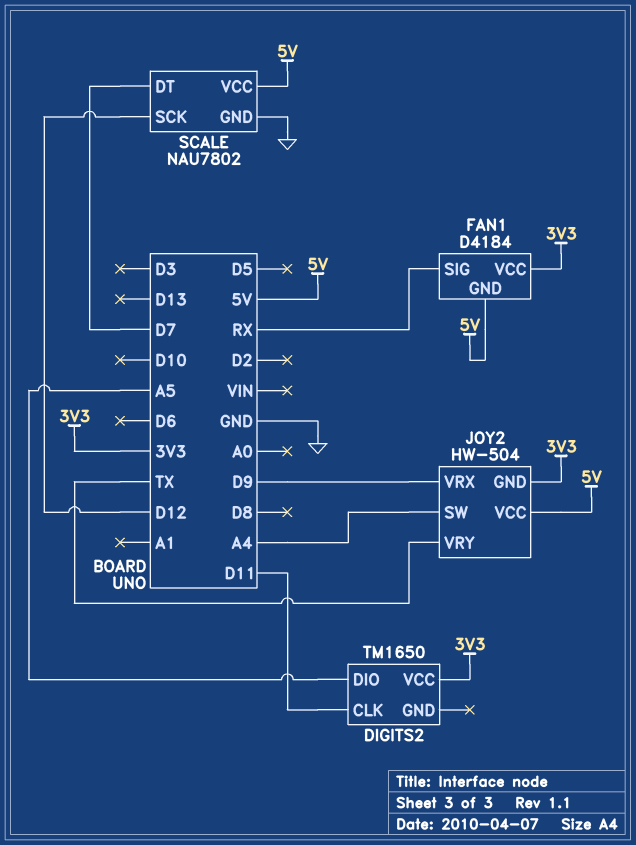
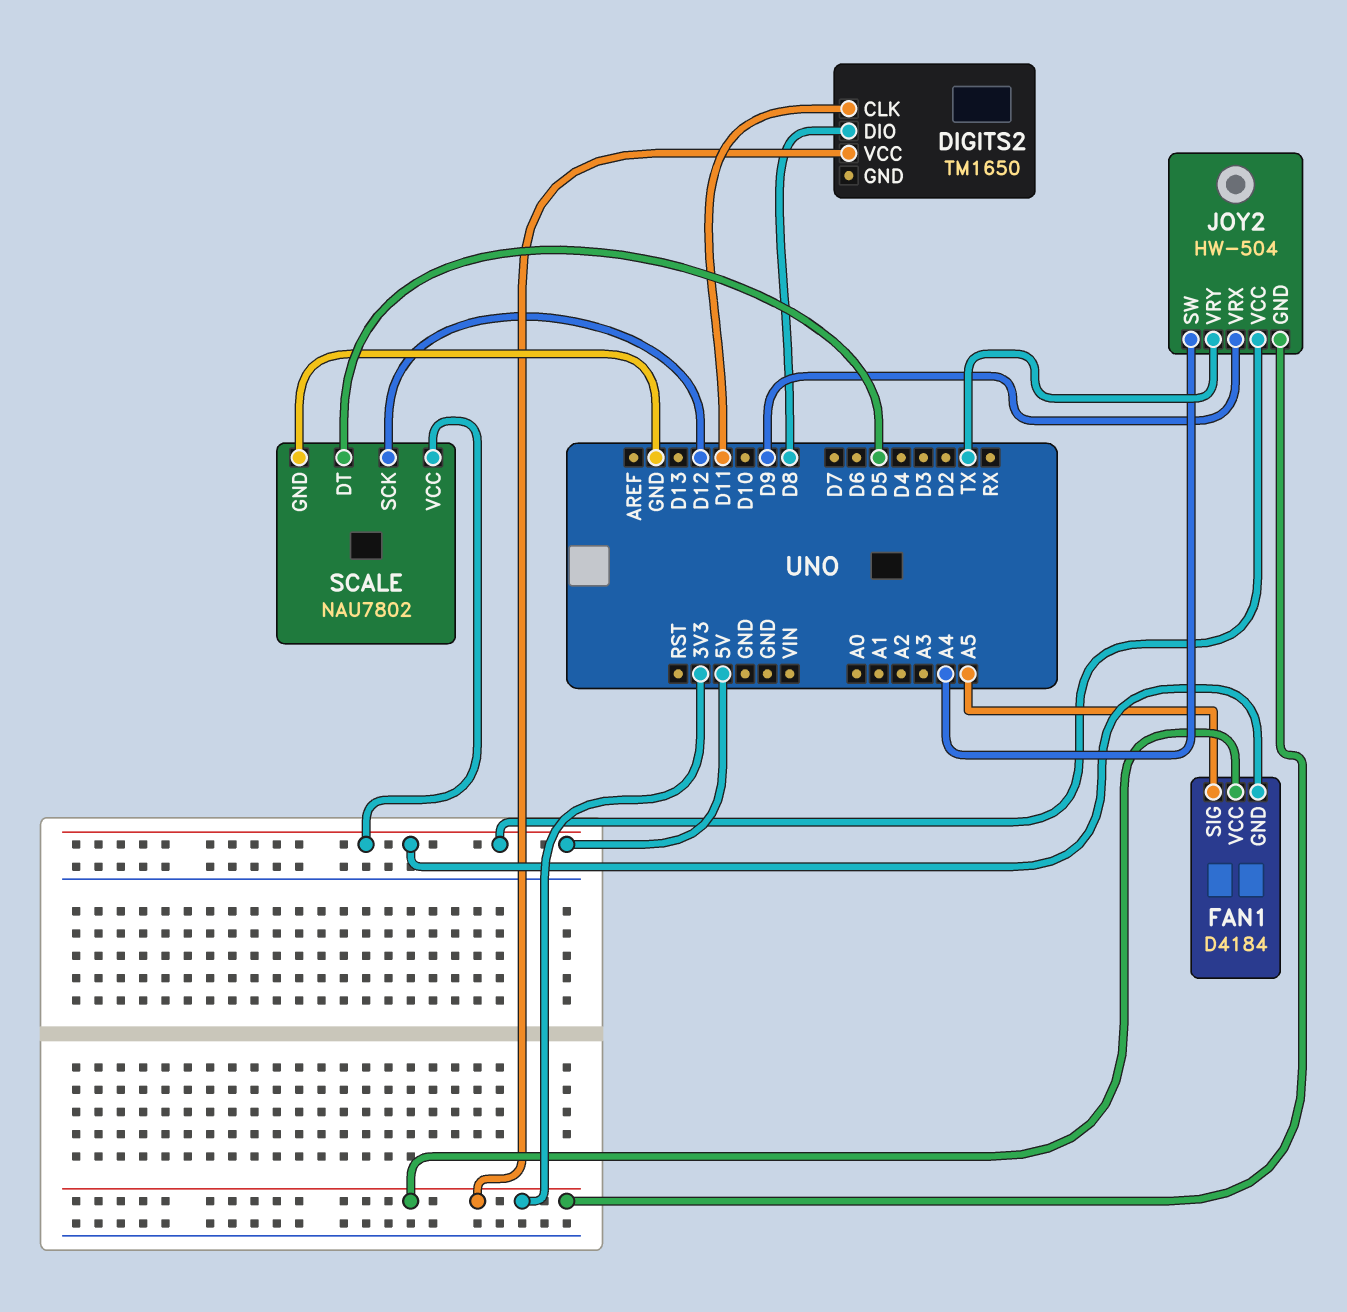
DIGITS2 pin DIO: A5 -> D8
FAN1 pin SIG: RX -> A5
SCALE pin DT: D7 -> D5

